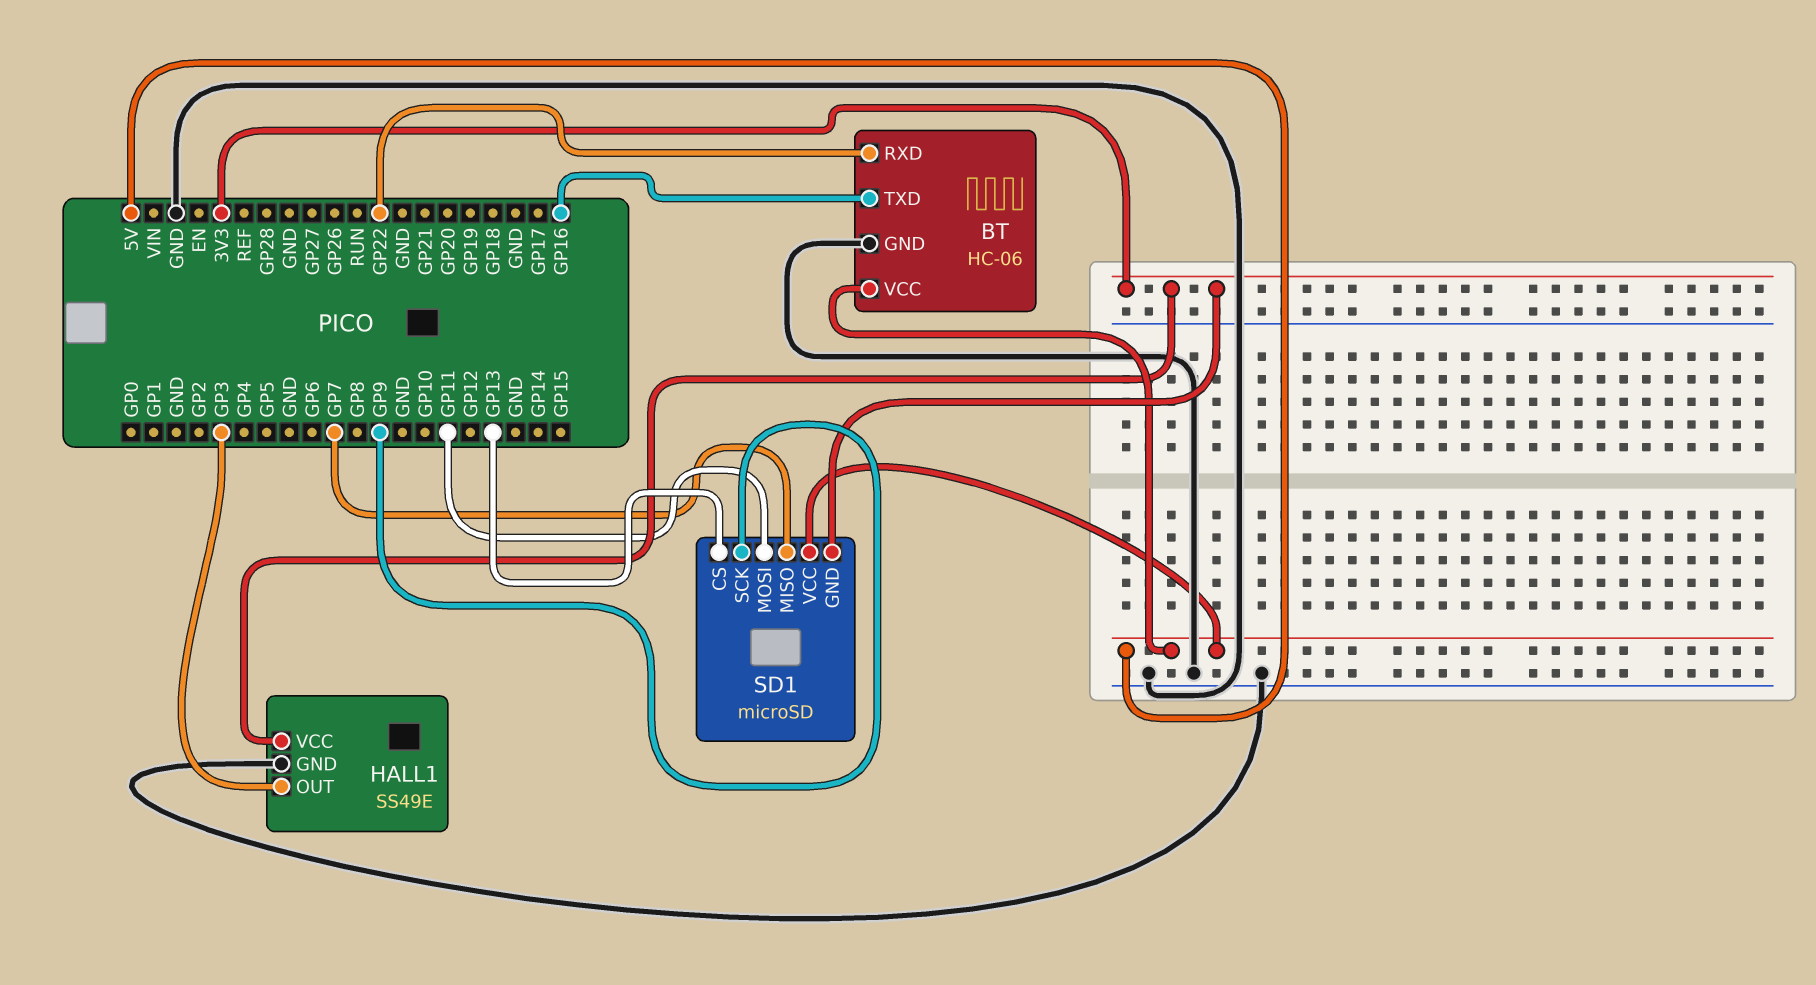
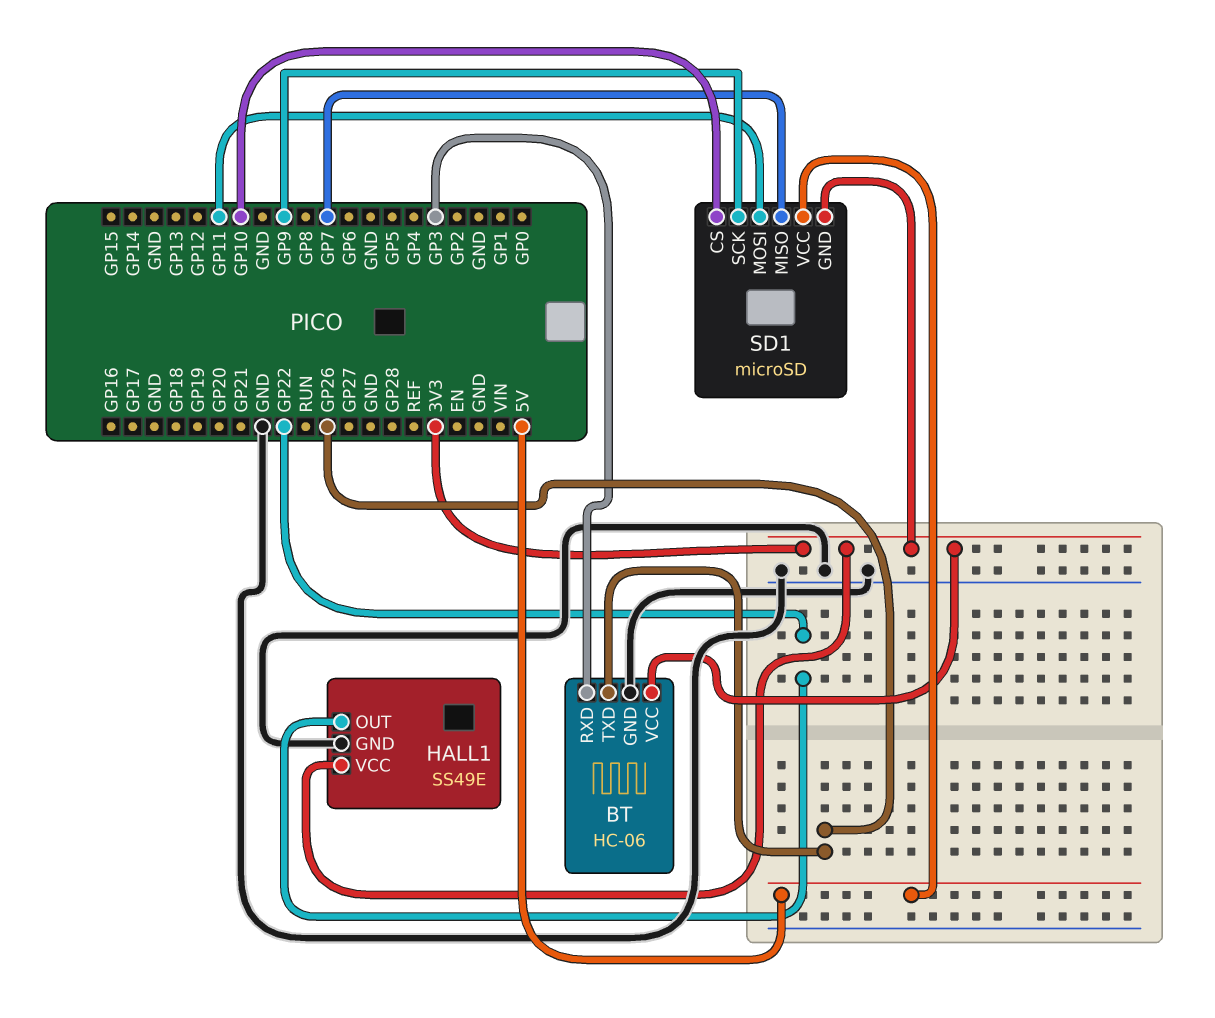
BT pin RXD: GP22 -> GP3
BT pin TXD: GP16 -> GP26
BT pin VCC: 5V -> 3V3
HALL1 pin OUT: GP3 -> GP22
SD1 pin CS: GP13 -> GP10

